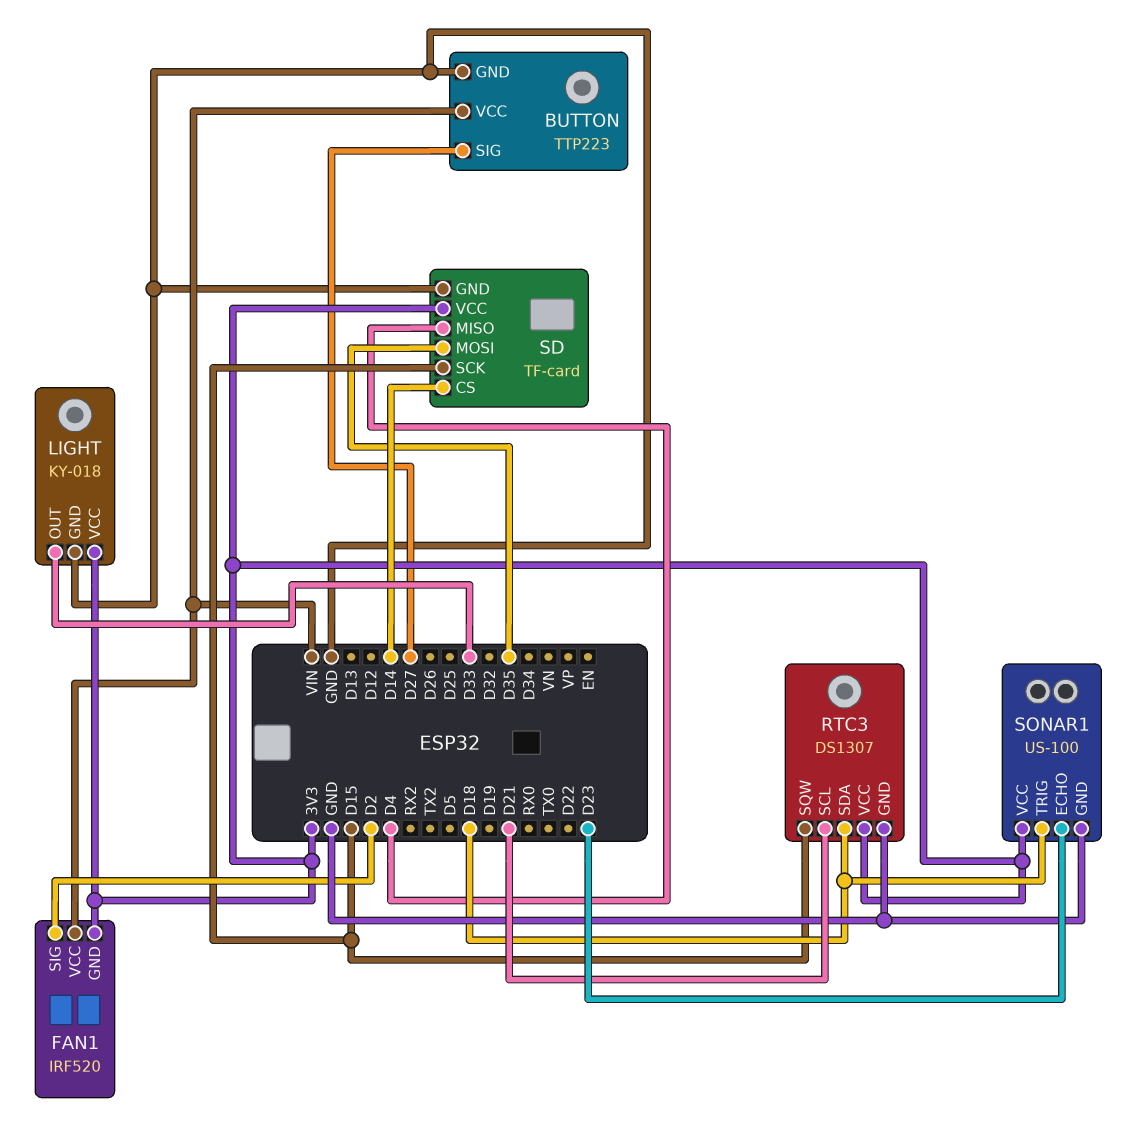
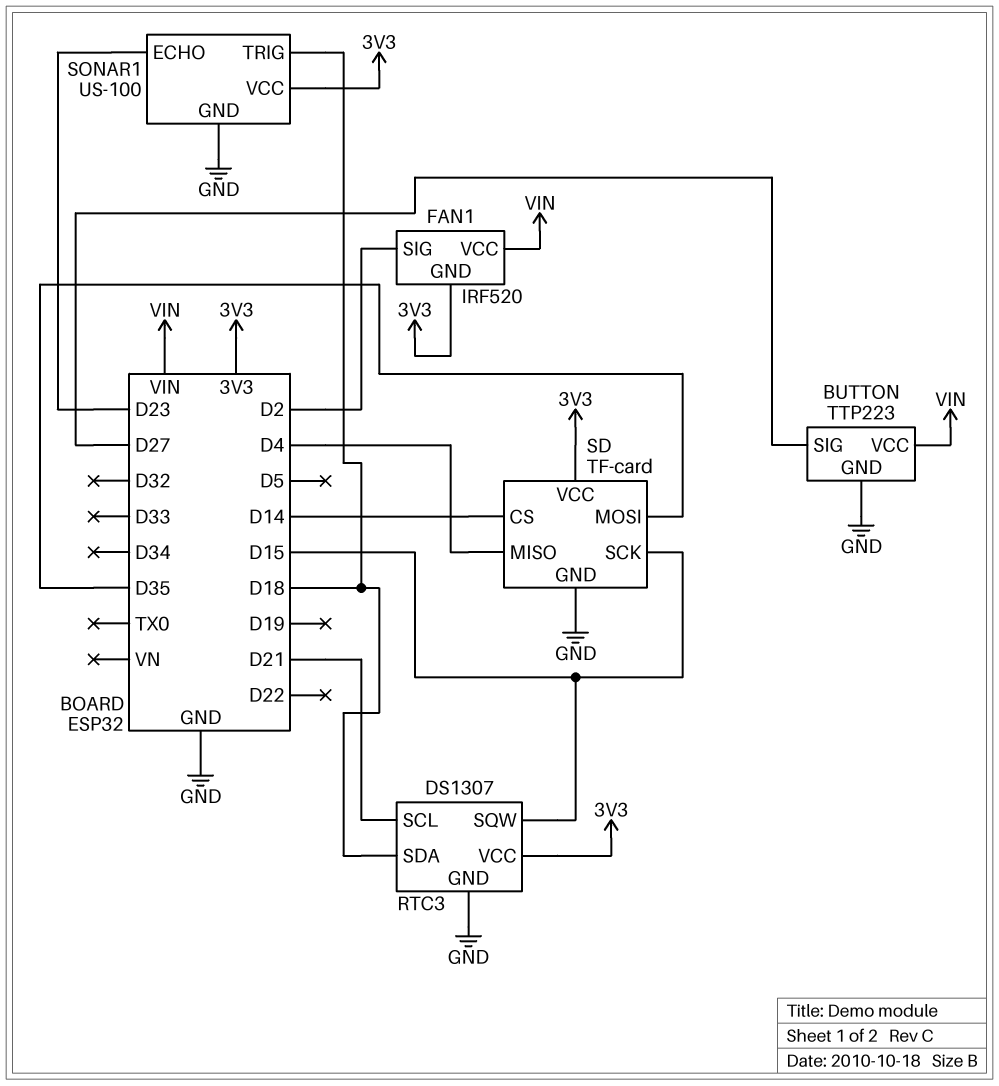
LIGHT: KY-018 -> none
LIGHT pin GND: GND -> none
LIGHT pin OUT: D33 -> none
LIGHT pin VCC: 3V3 -> none

